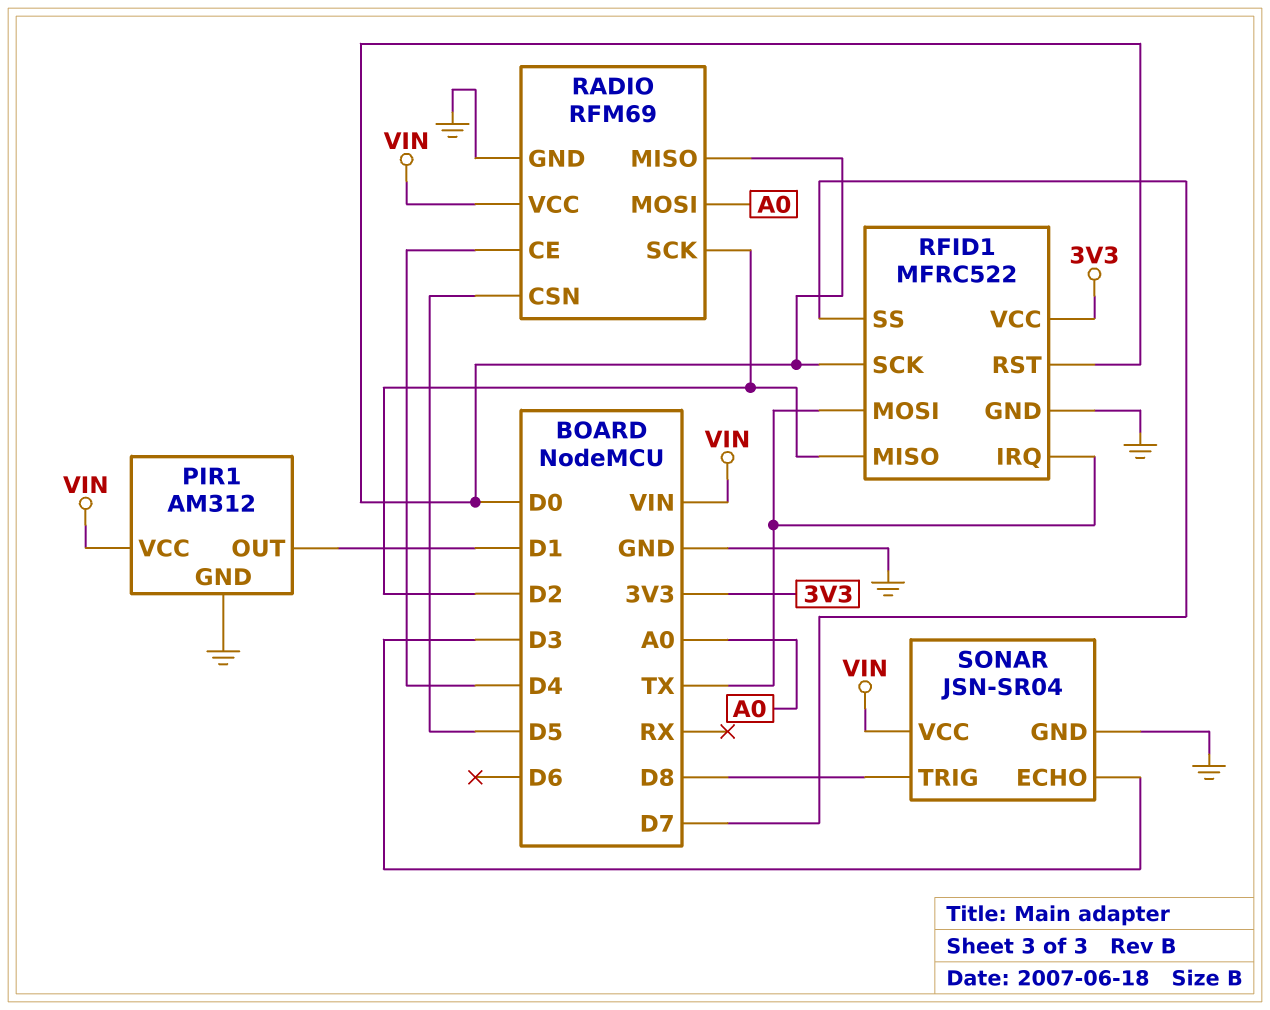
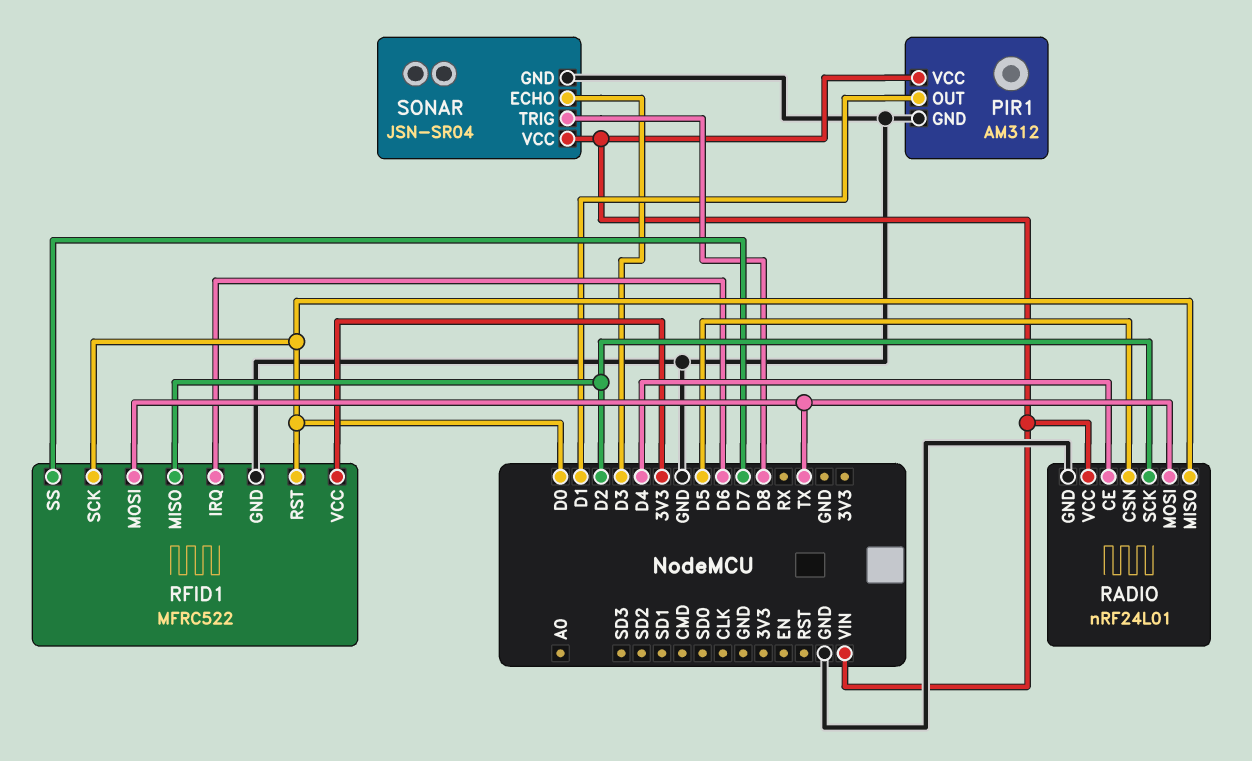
RADIO: RFM69 -> nRF24L01
RADIO pin MOSI: A0 -> TX
RFID1 pin IRQ: TX -> D6

